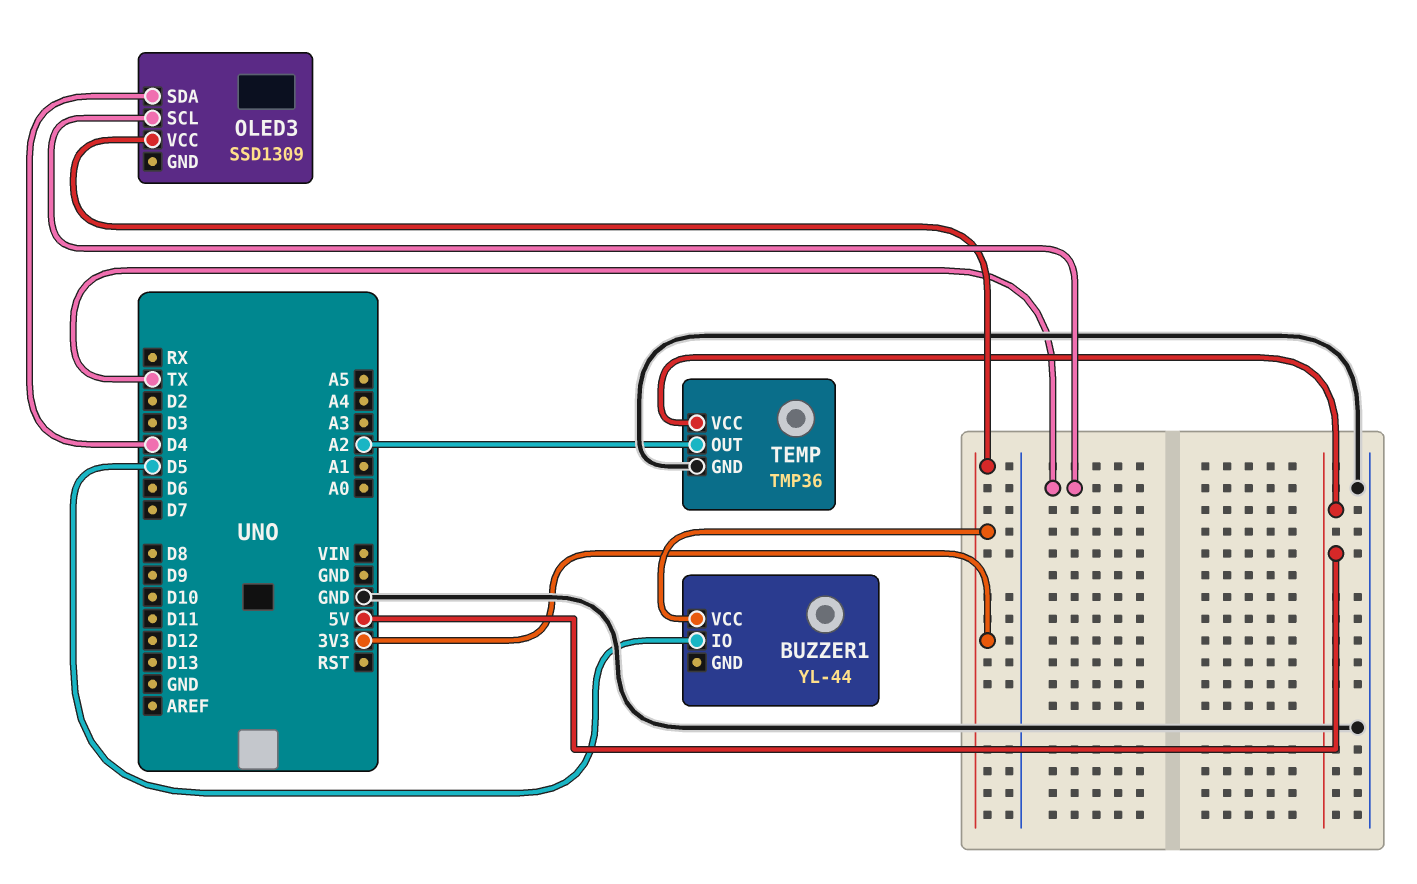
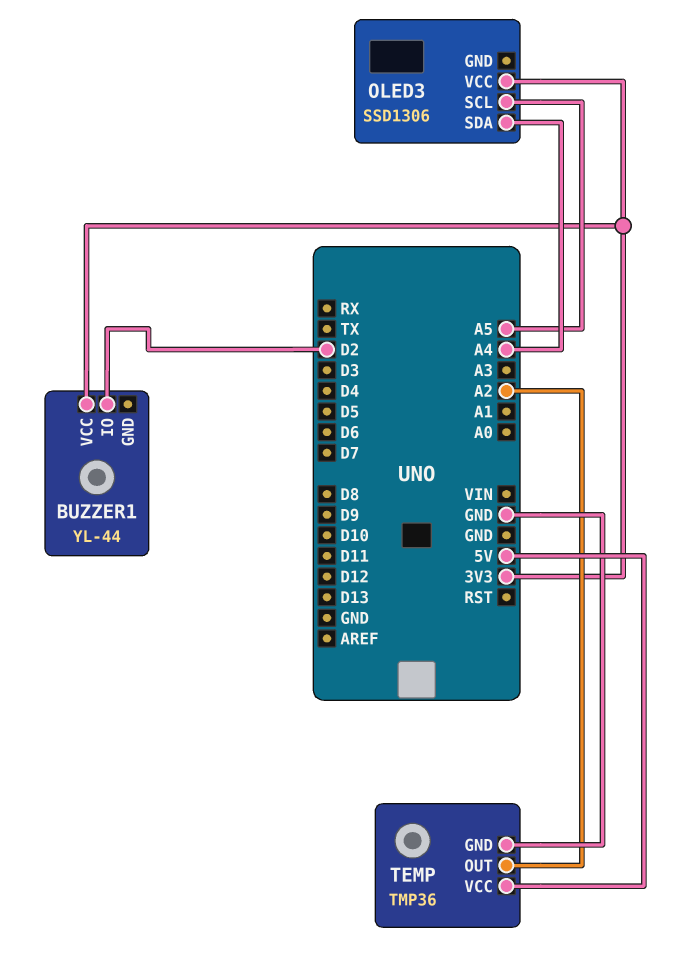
BUZZER1 pin IO: D5 -> D2
OLED3: SSD1309 -> SSD1306
OLED3 pin SCL: TX -> A5
OLED3 pin SDA: D4 -> A4

